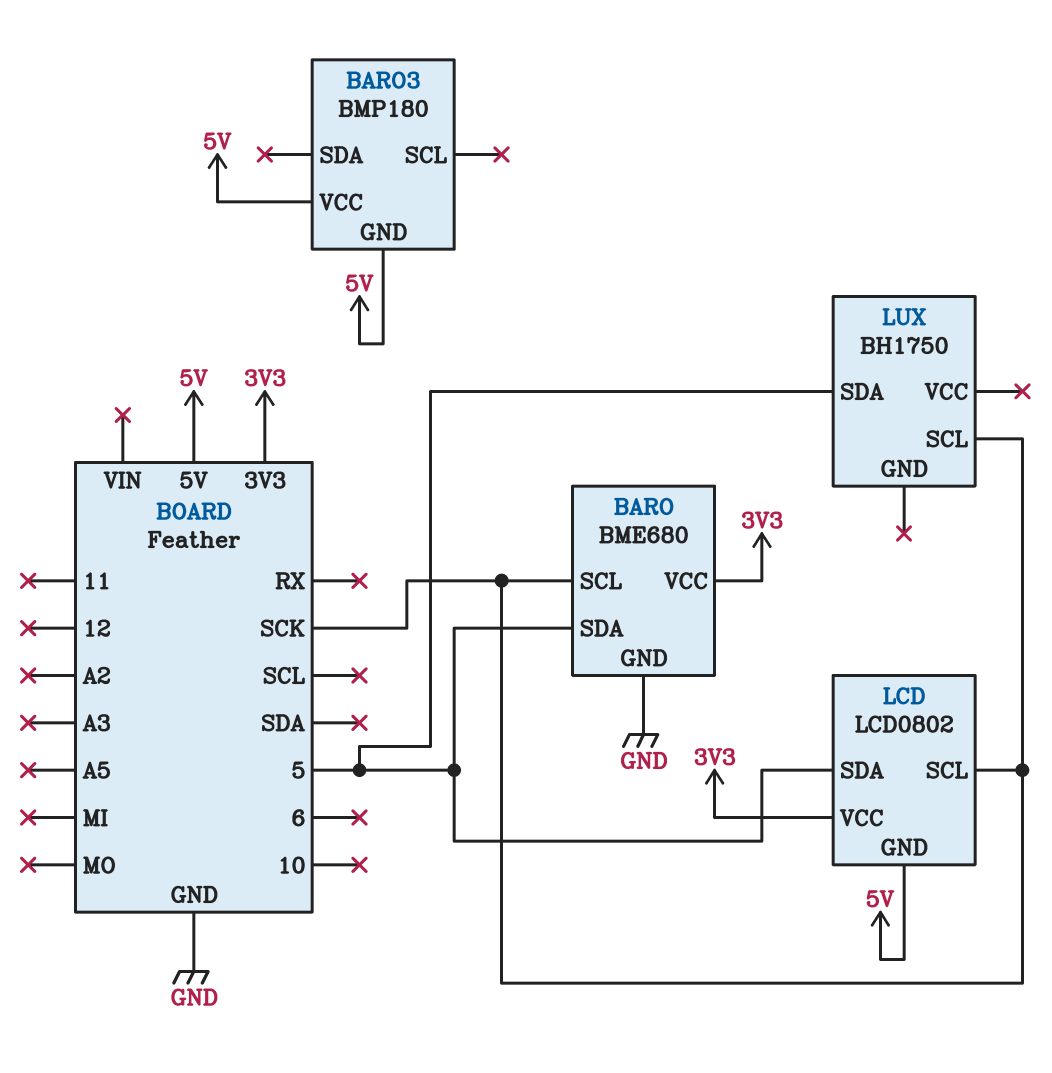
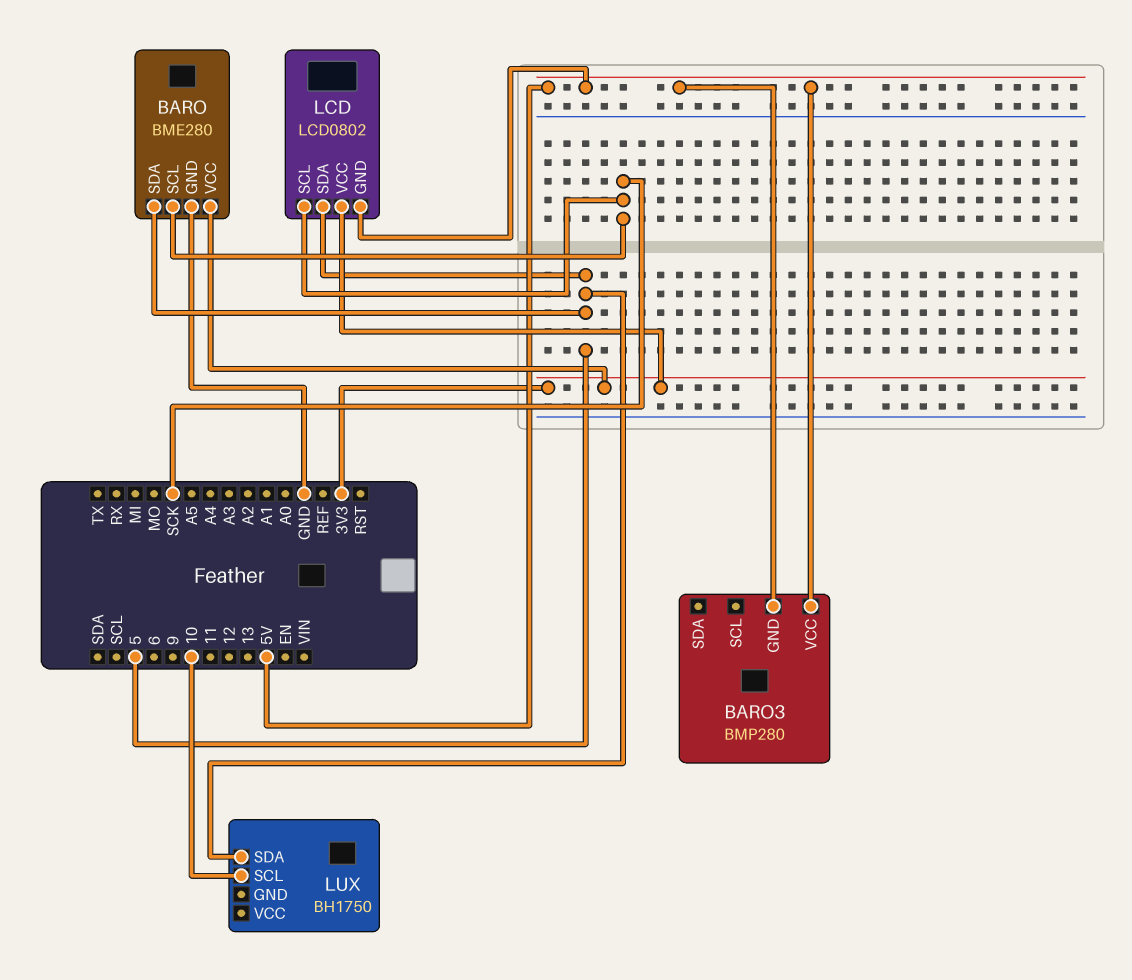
BARO: BME680 -> BME280
BARO3: BMP180 -> BMP280
LUX pin SCL: SCK -> 10

